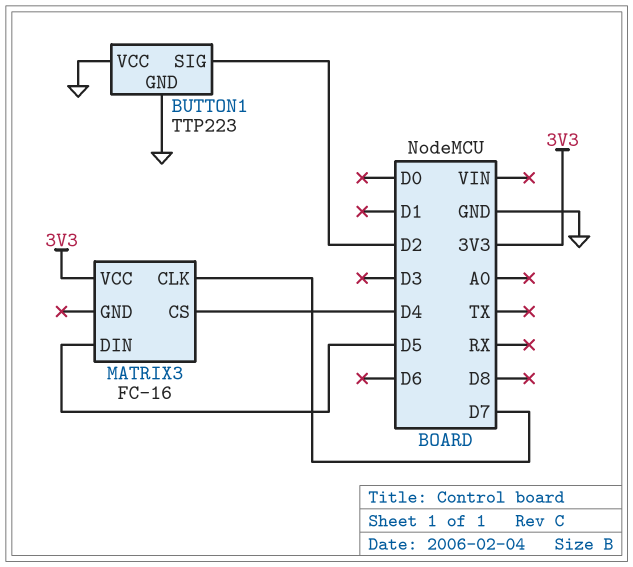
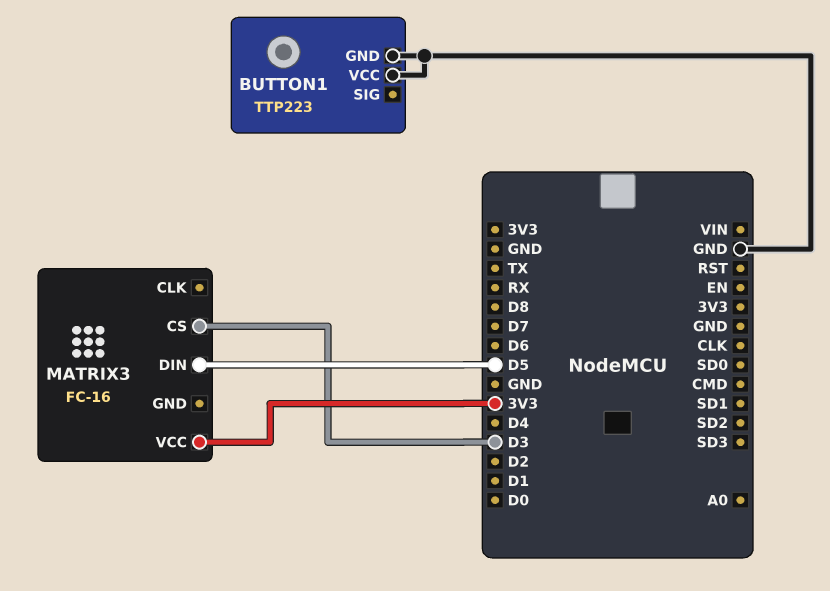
BUTTON1 pin SIG: D2 -> none
MATRIX3 pin CLK: D7 -> none
MATRIX3 pin CS: D4 -> D3

